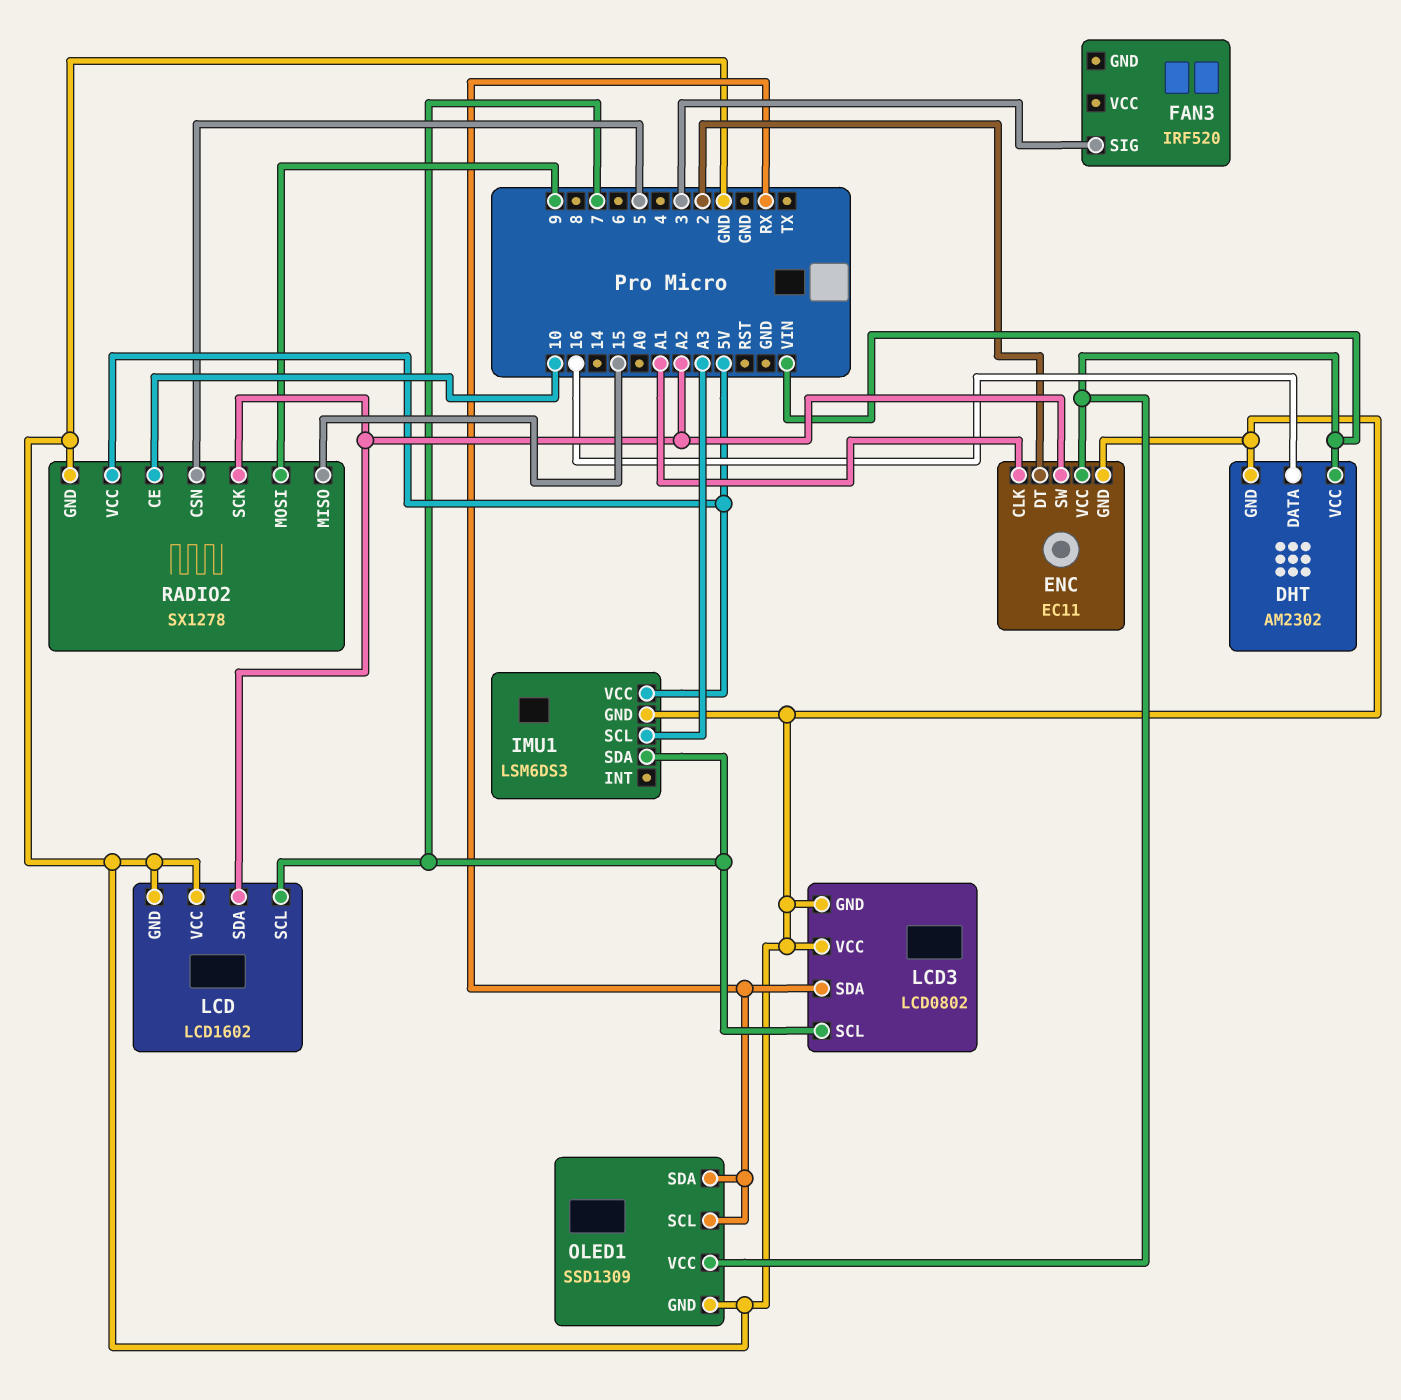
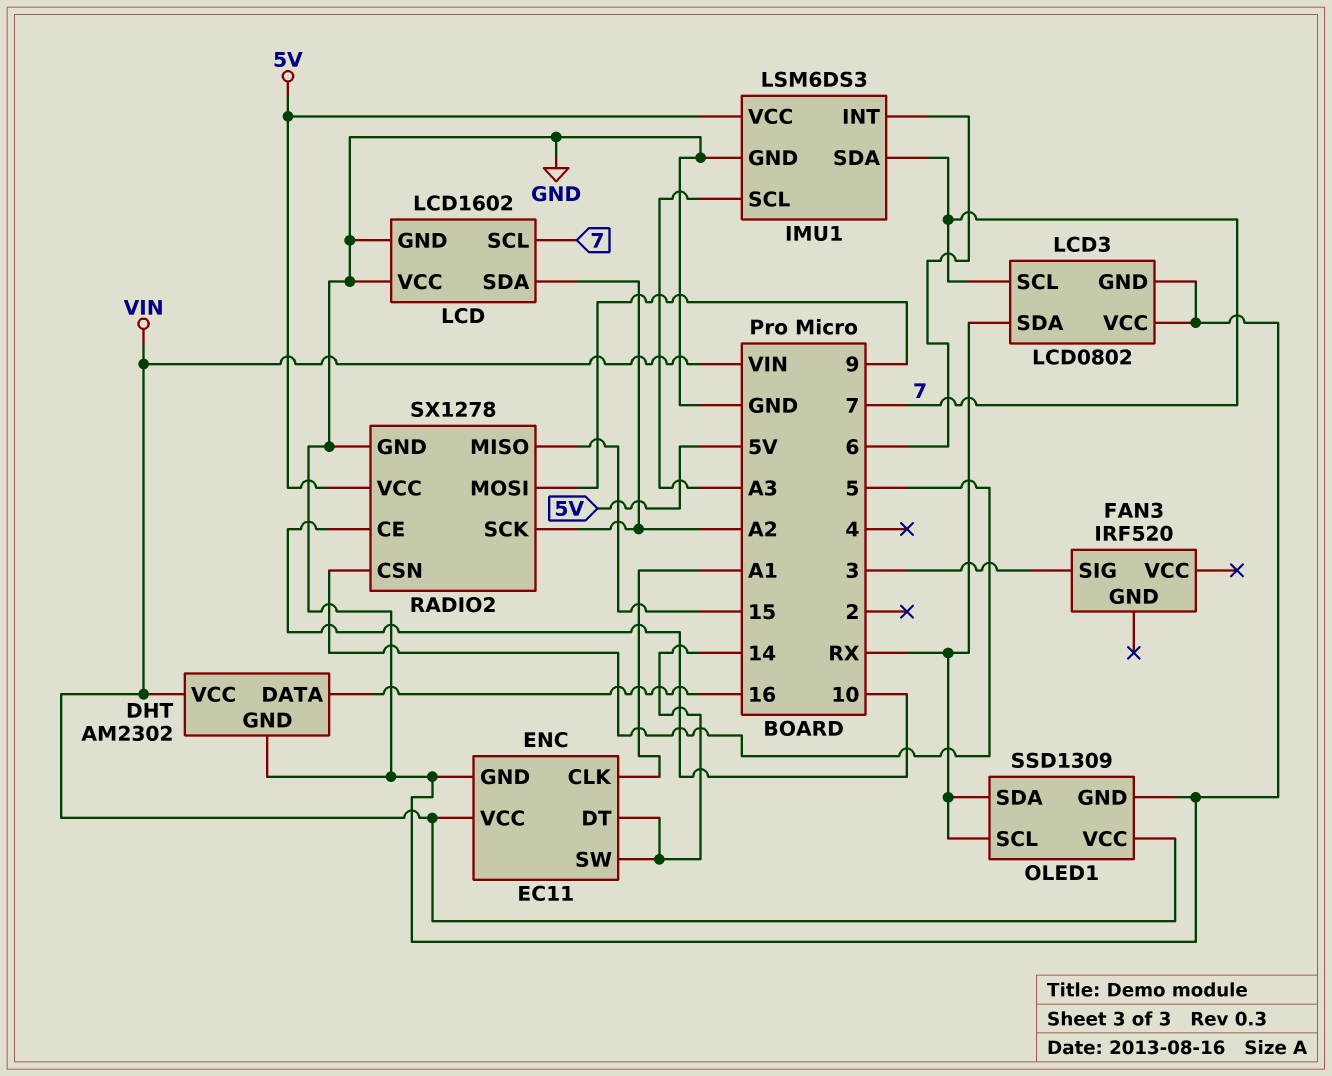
ENC pin DT: 2 -> 14
ENC pin SW: A2 -> 14
IMU1 pin INT: none -> 6

